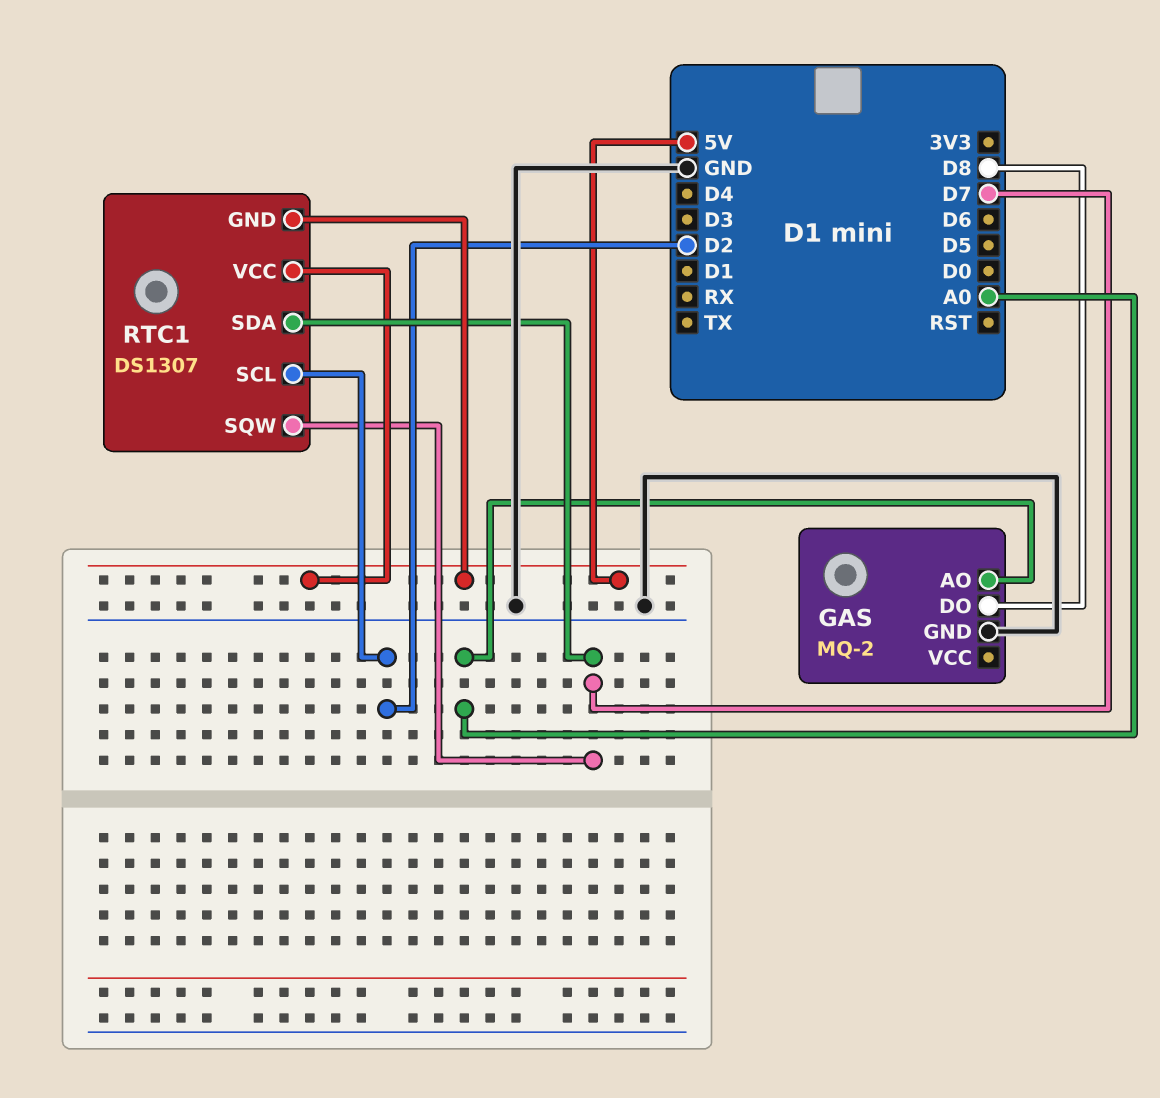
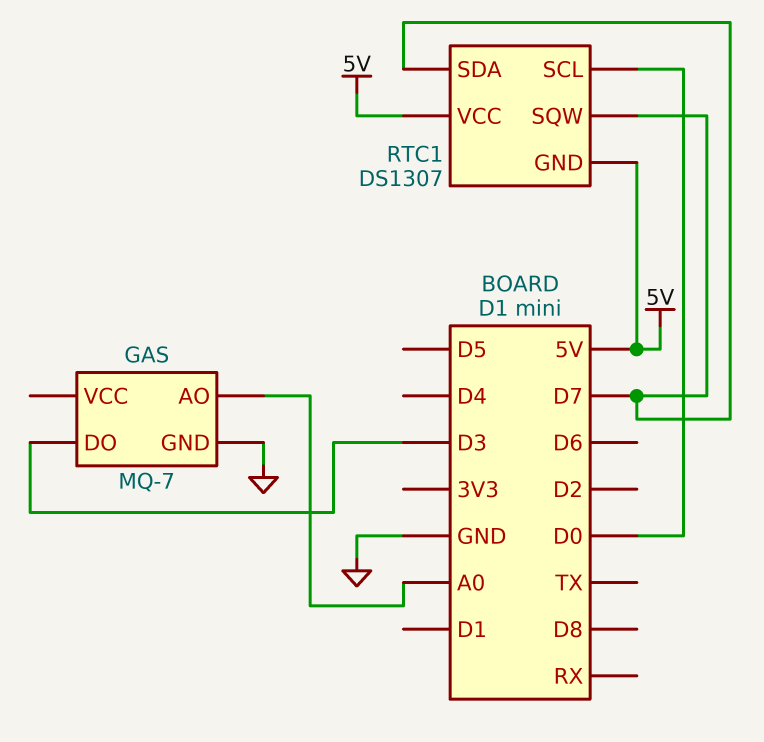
GAS: MQ-2 -> MQ-7
GAS pin DO: D8 -> D3
RTC1 pin SCL: D2 -> D0

